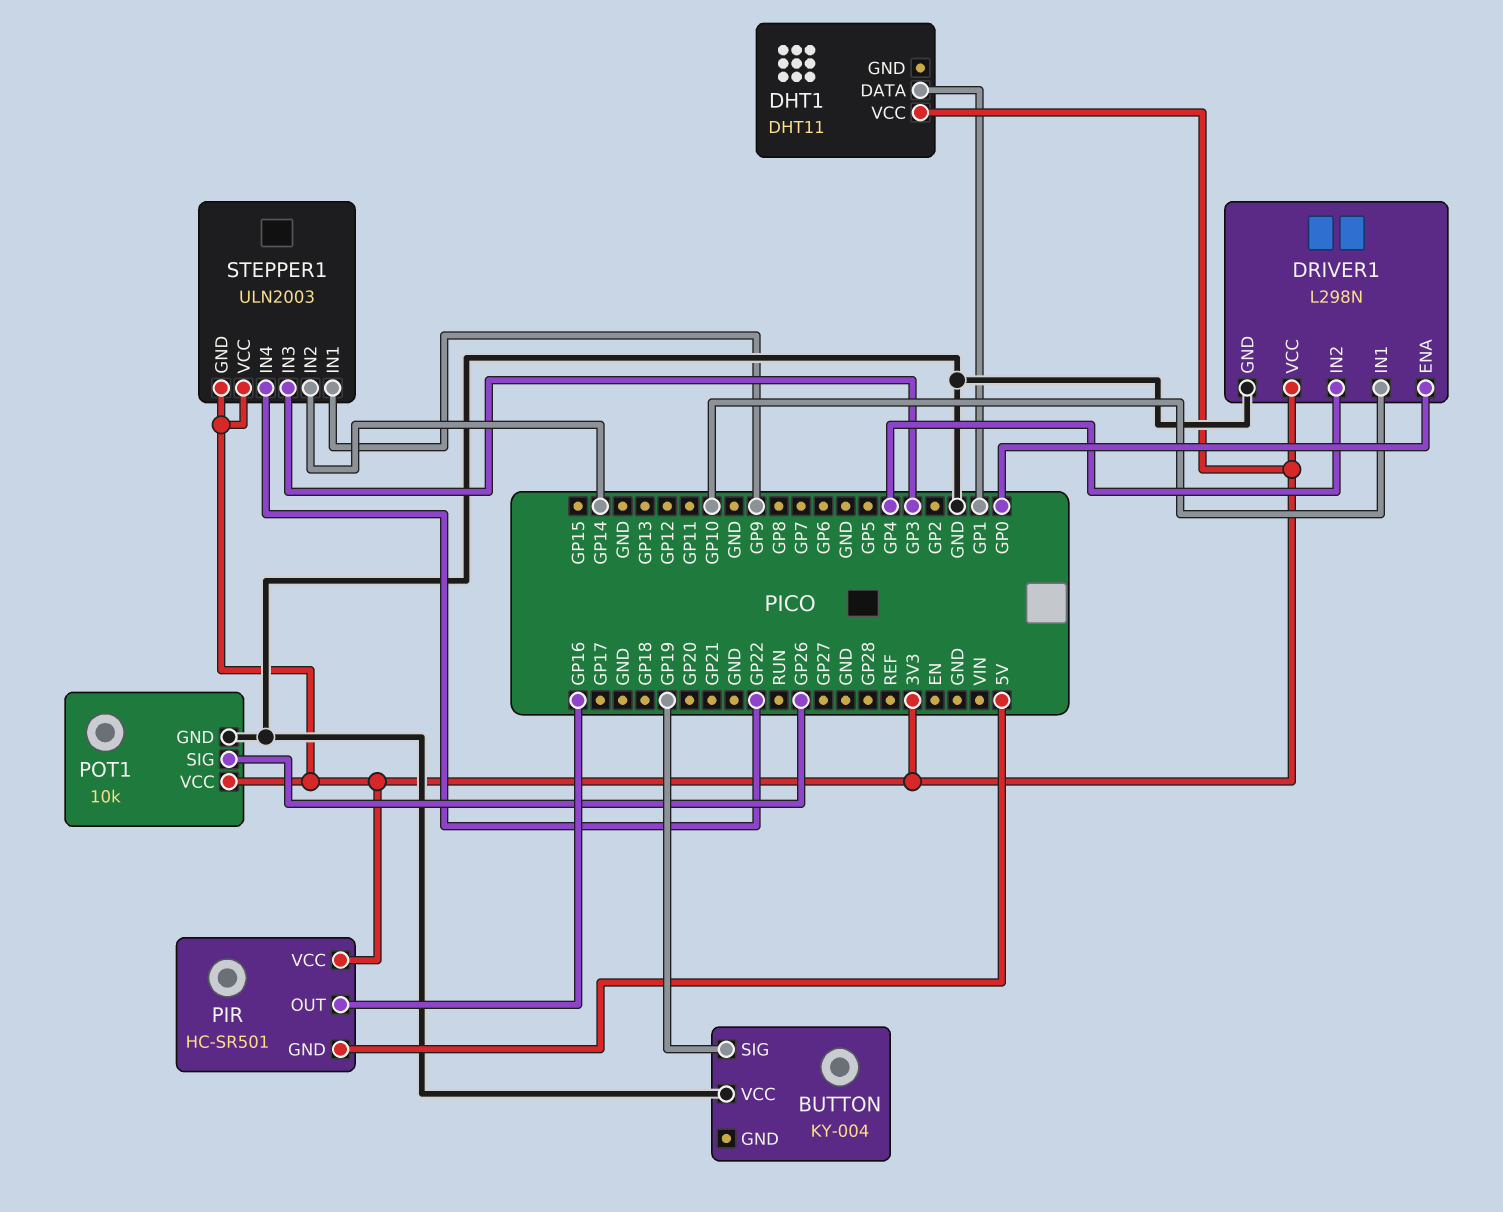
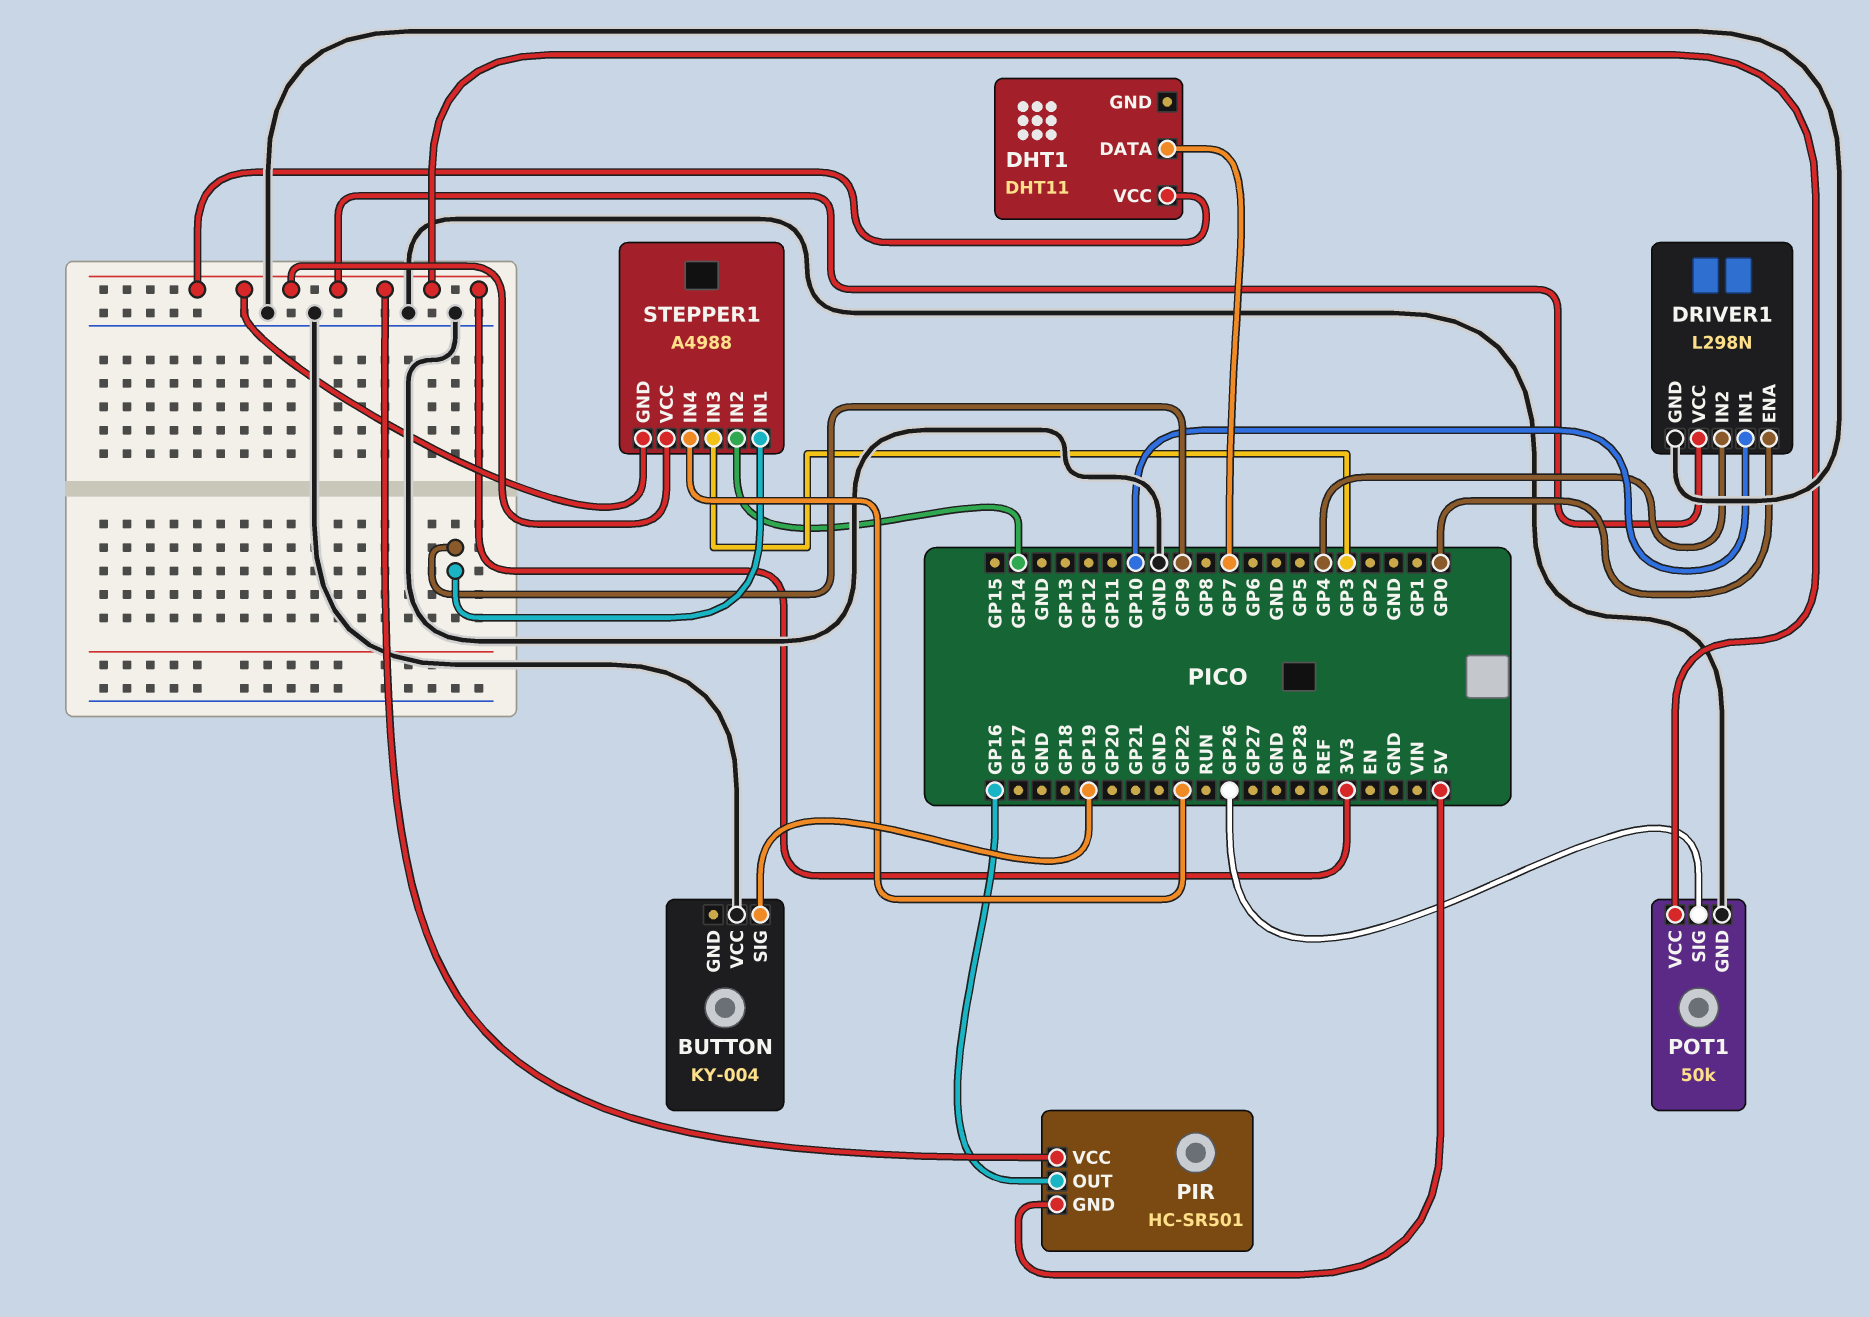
DHT1 pin DATA: GP1 -> GP7
POT1: 10k -> 50k
STEPPER1: ULN2003 -> A4988

